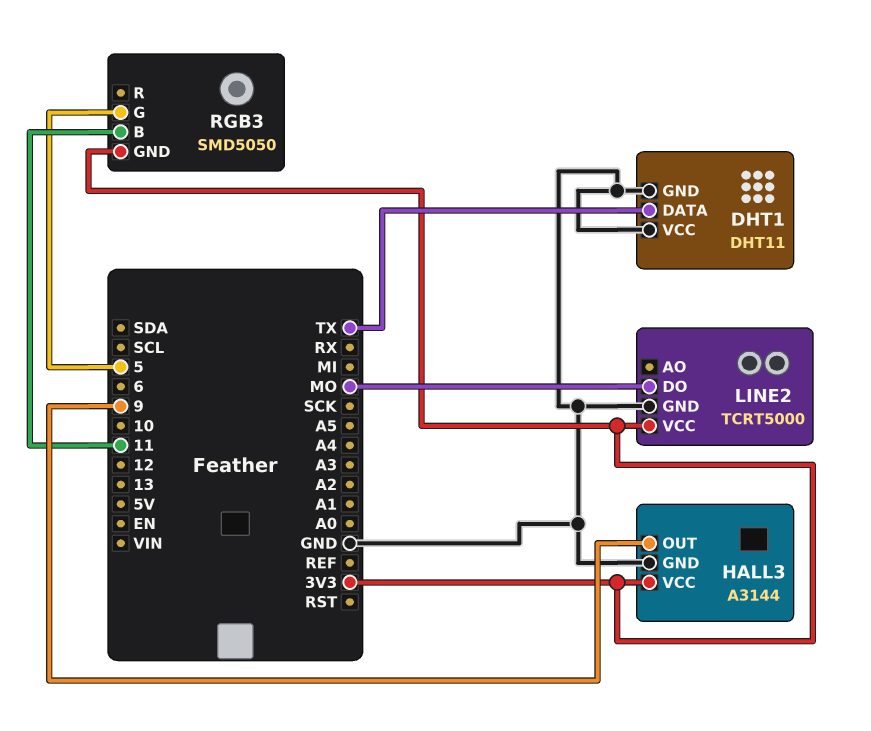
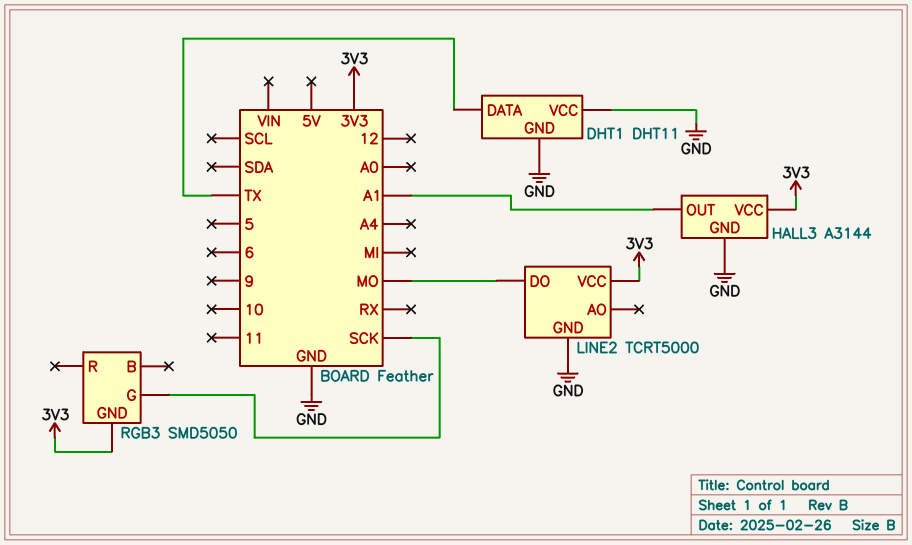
HALL3 pin OUT: 9 -> A1
RGB3 pin B: 11 -> none
RGB3 pin G: 5 -> SCK

